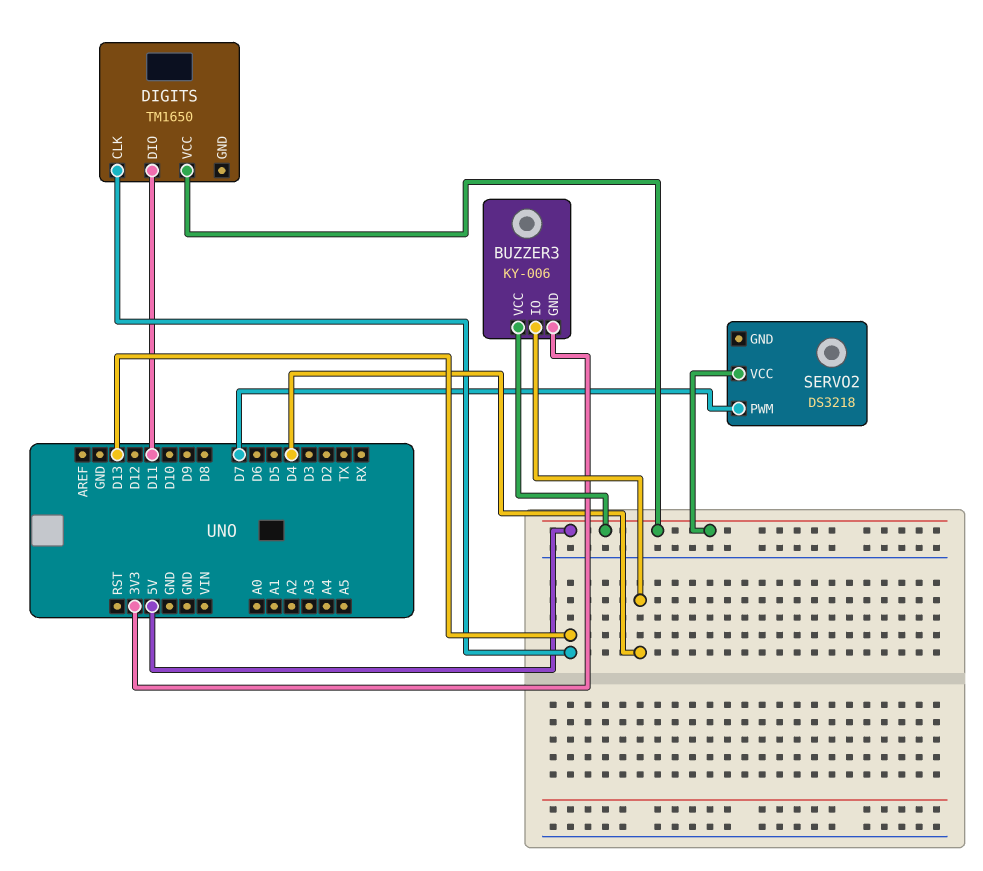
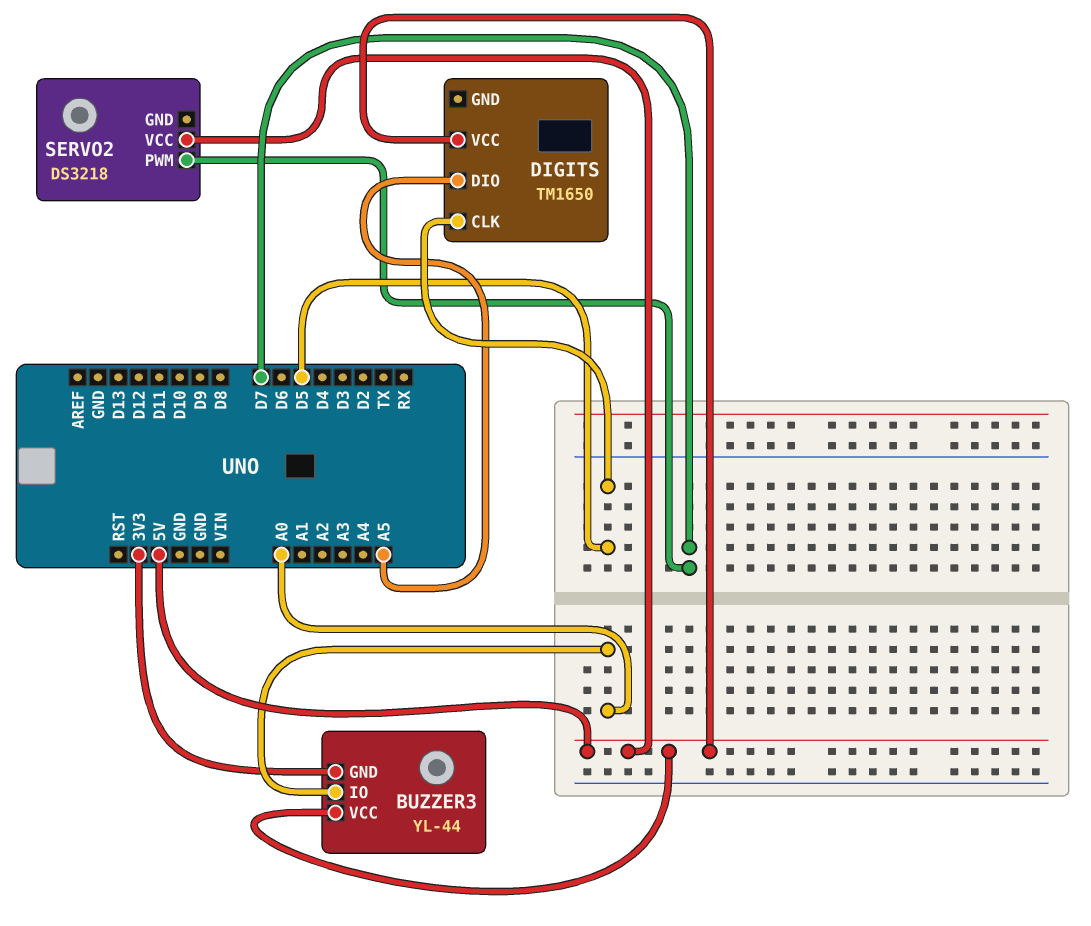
BUZZER3: KY-006 -> YL-44
BUZZER3 pin IO: D4 -> A0
DIGITS pin CLK: D13 -> D5
DIGITS pin DIO: D11 -> A5

